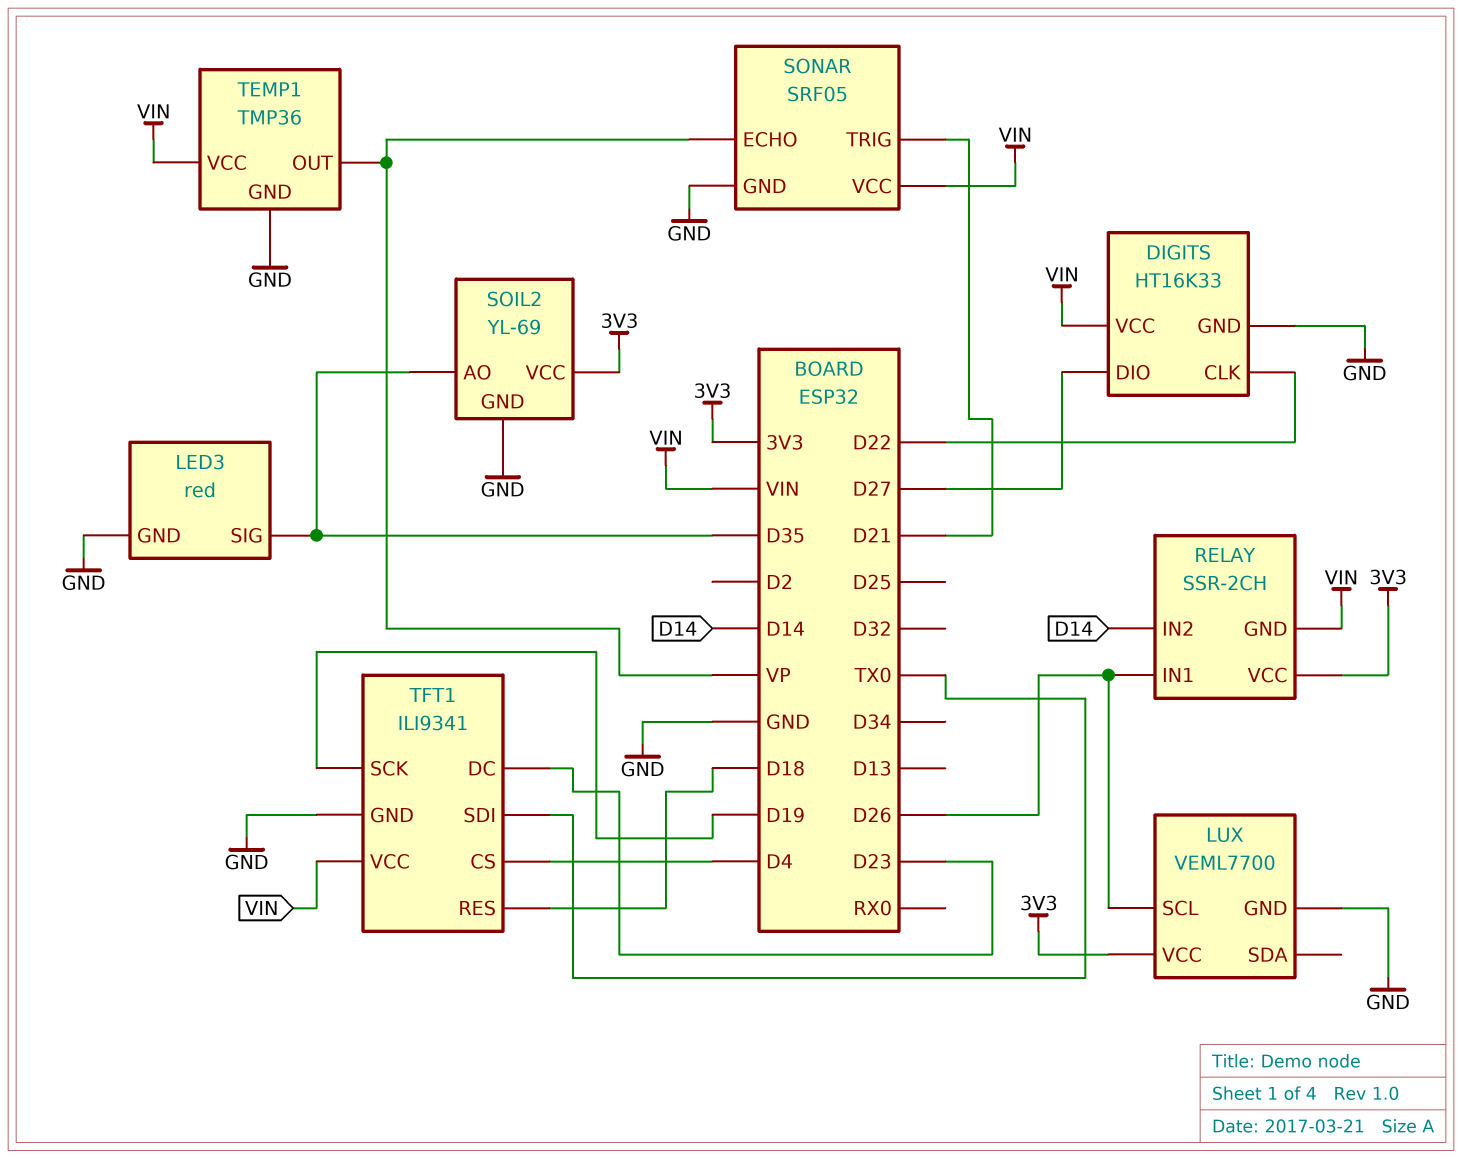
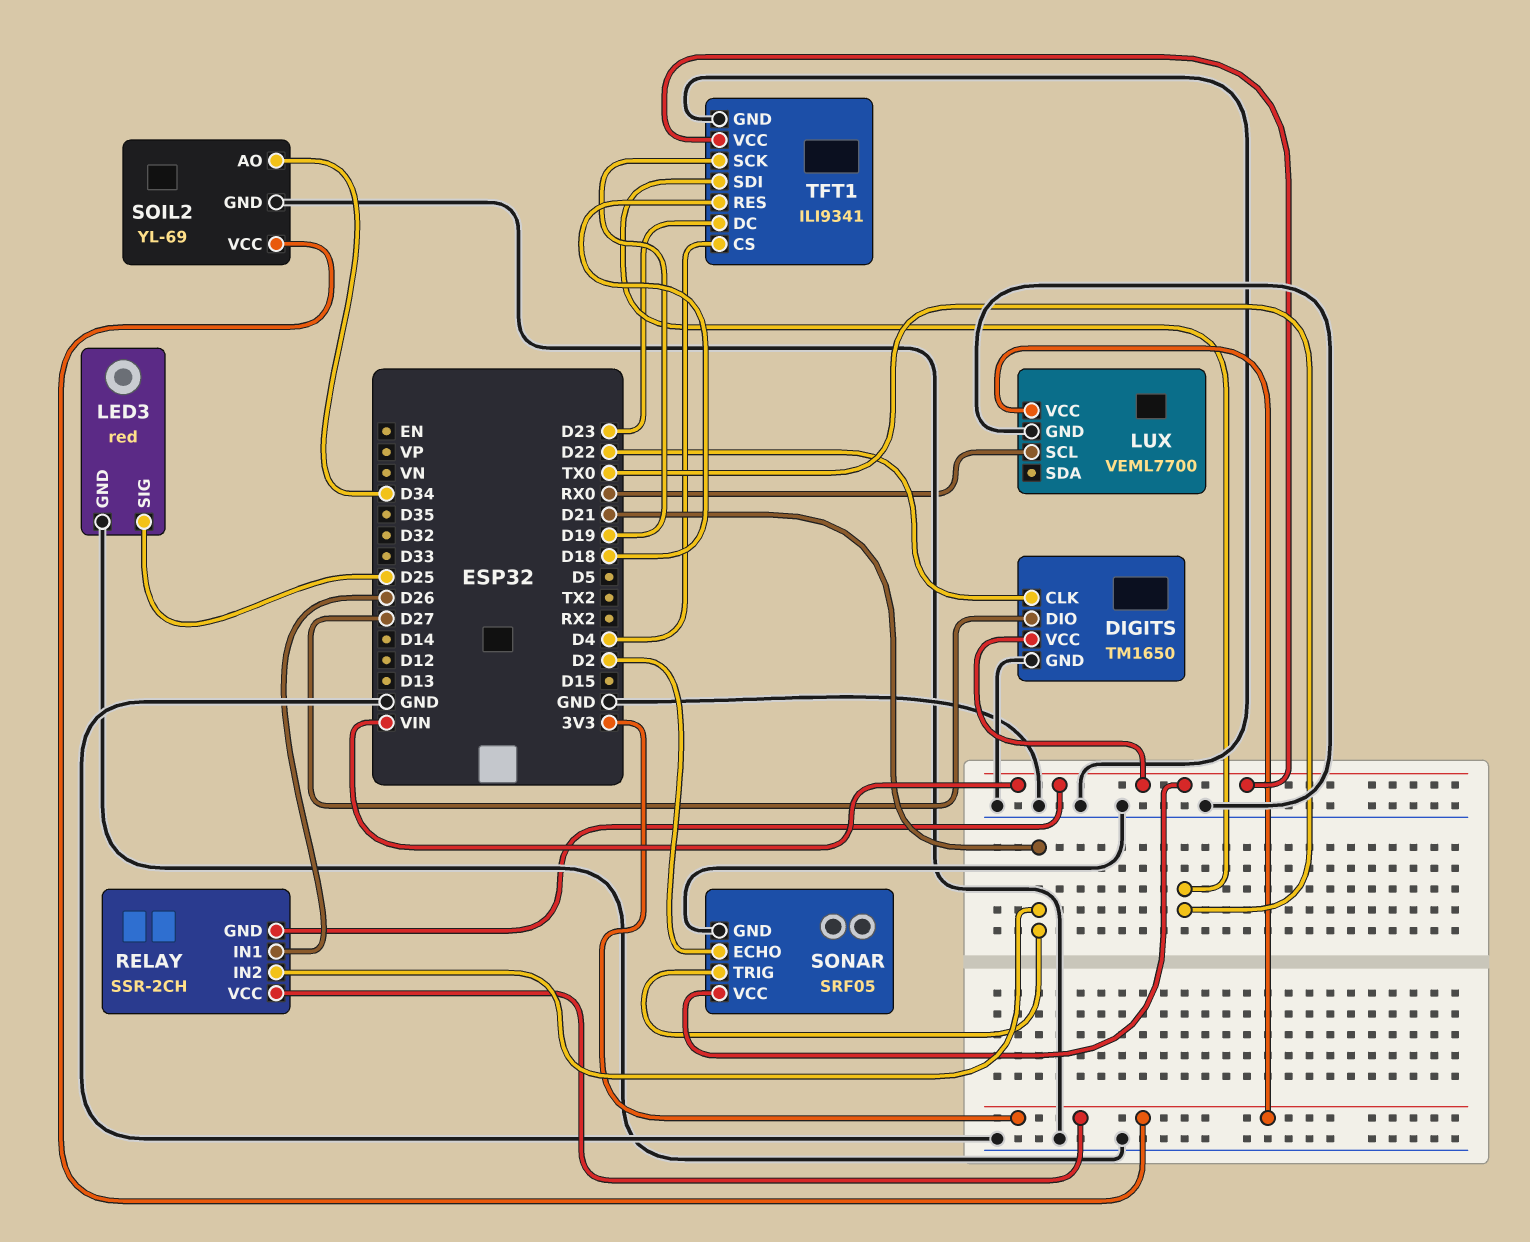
DIGITS: HT16K33 -> TM1650
LED3 pin SIG: D35 -> D25
LUX pin SCL: D26 -> RX0
RELAY pin IN2: D14 -> D21
SOIL2 pin AO: D35 -> D34
SONAR pin ECHO: VP -> D2
TEMP1: TMP36 -> none
TEMP1 pin GND: GND -> none
TEMP1 pin OUT: VP -> none
TEMP1 pin VCC: VIN -> none

